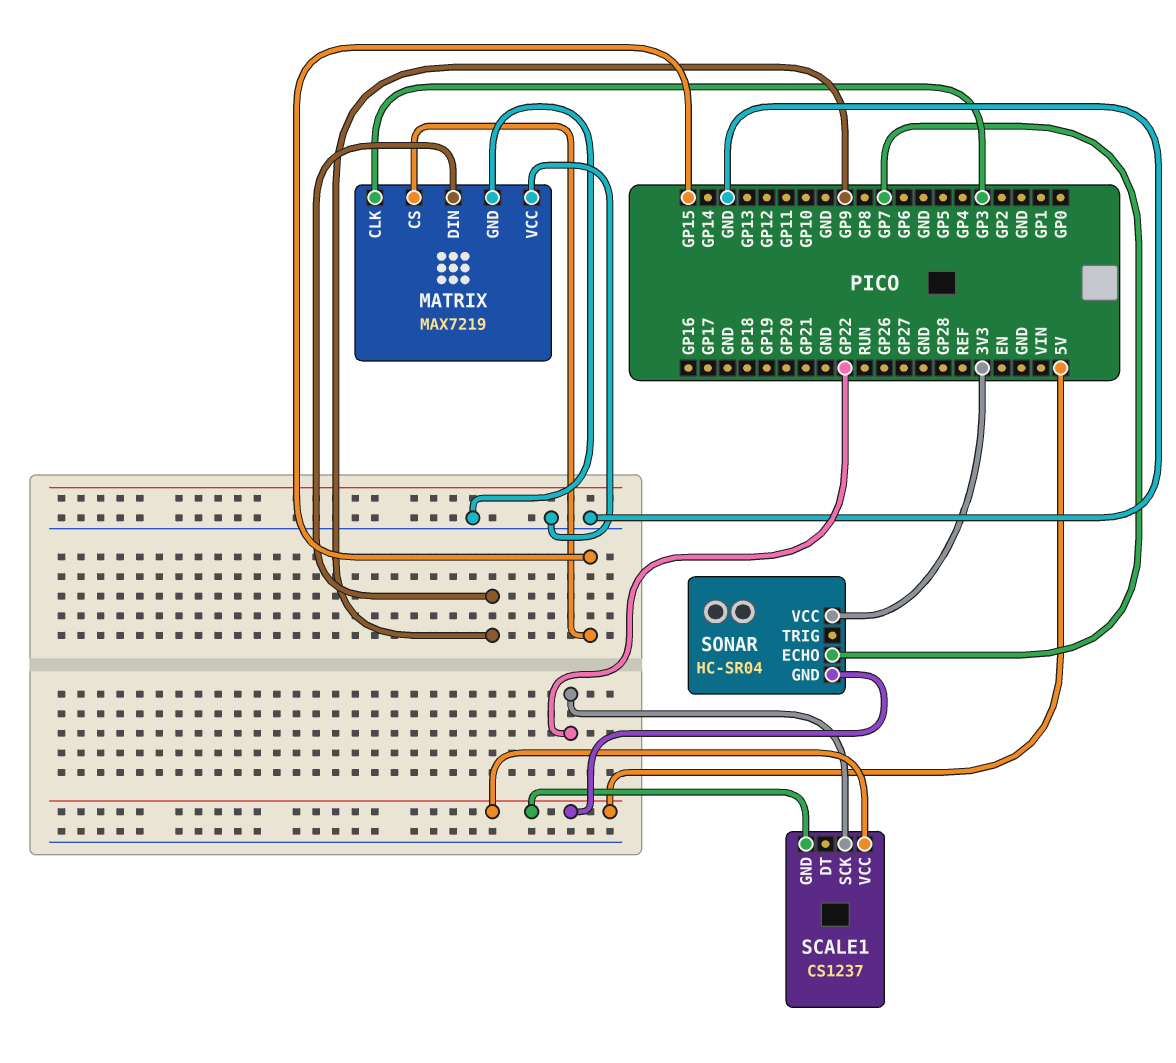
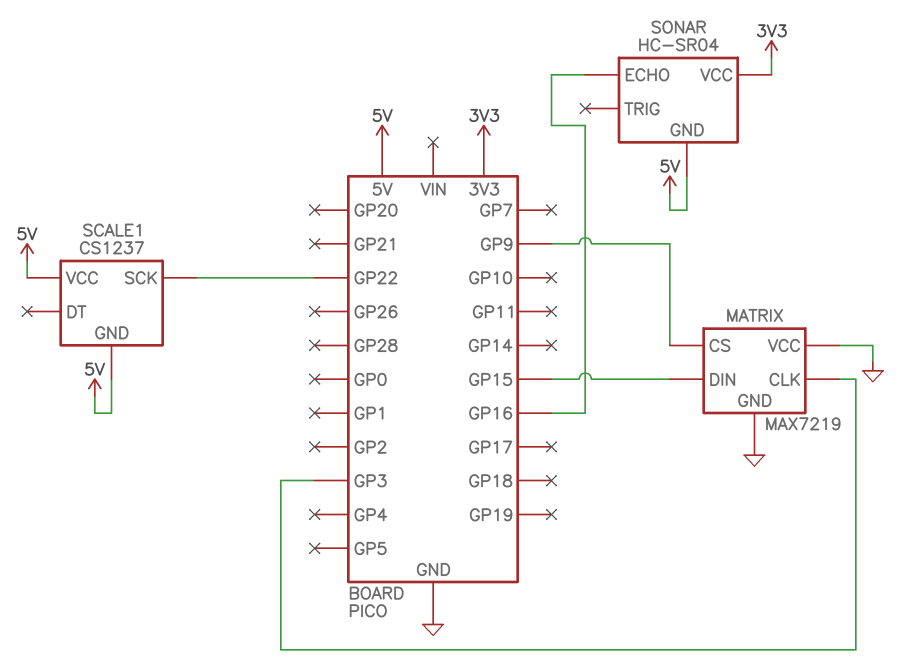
MATRIX pin CS: GP15 -> GP9
MATRIX pin DIN: GP9 -> GP15
SONAR pin ECHO: GP7 -> GP16

